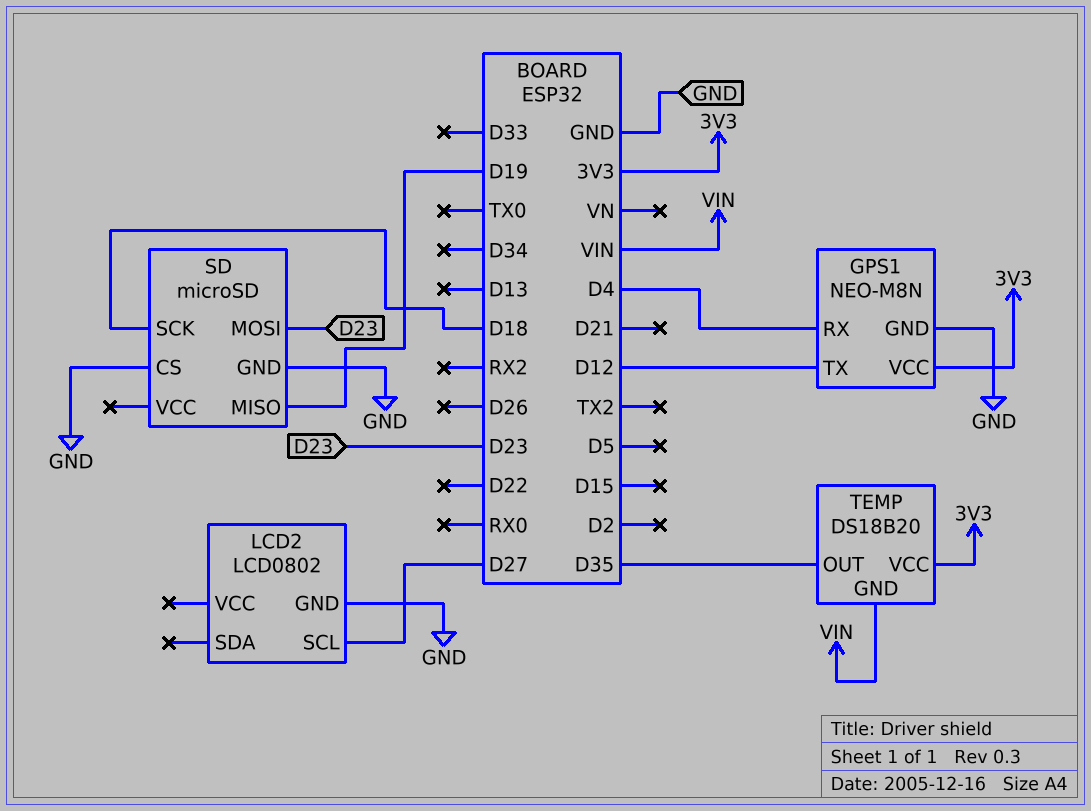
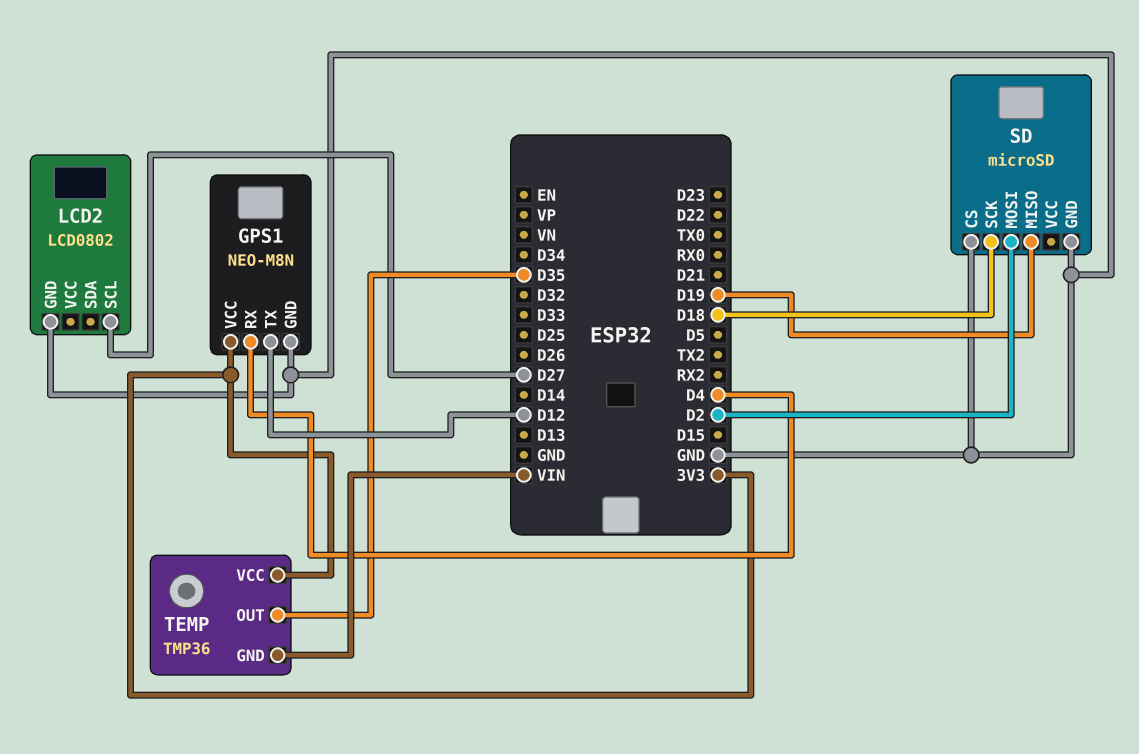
SD pin MOSI: D23 -> D2
TEMP: DS18B20 -> TMP36

